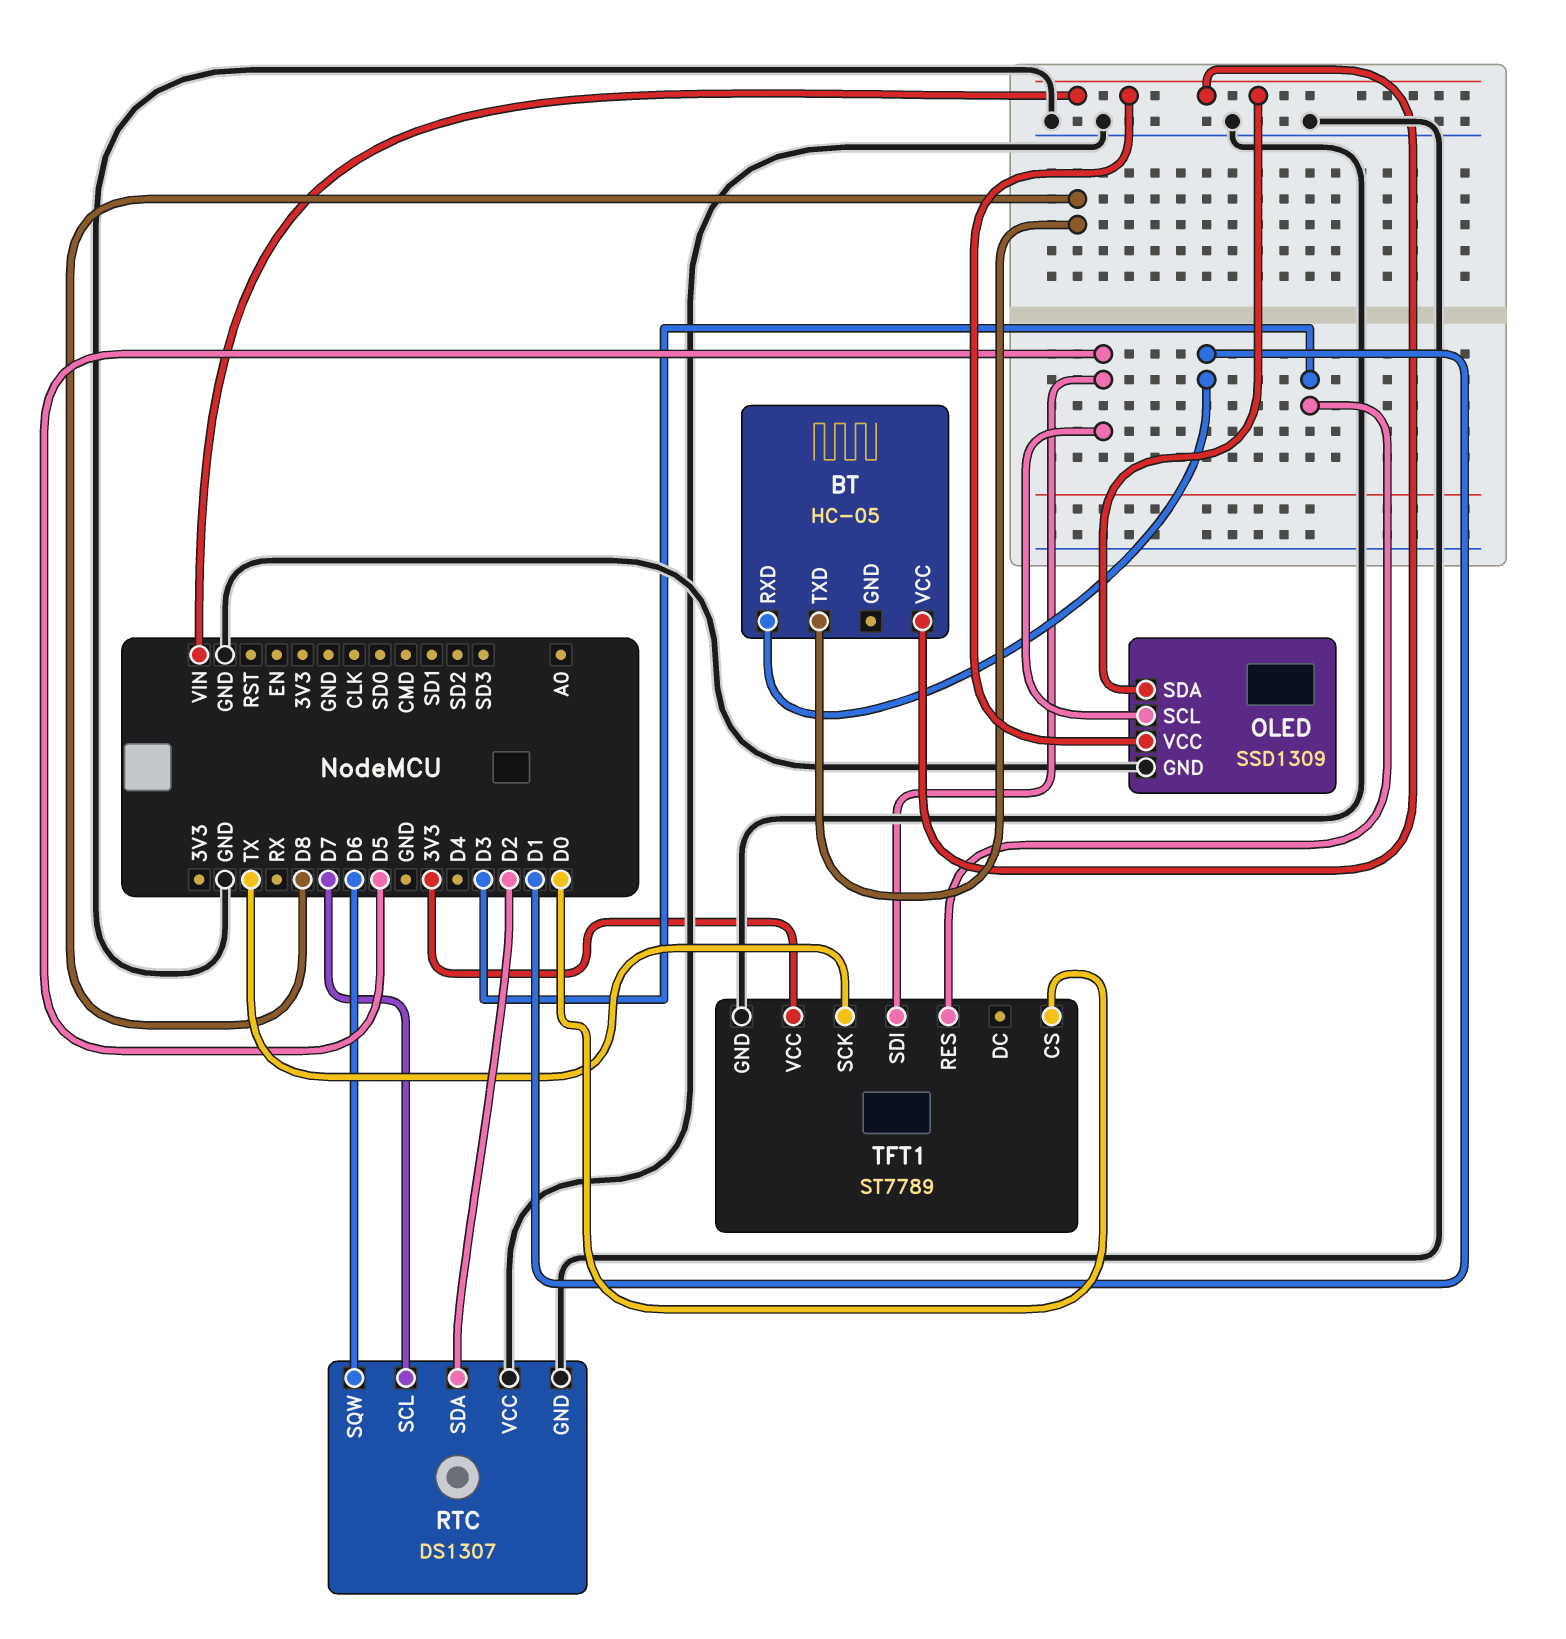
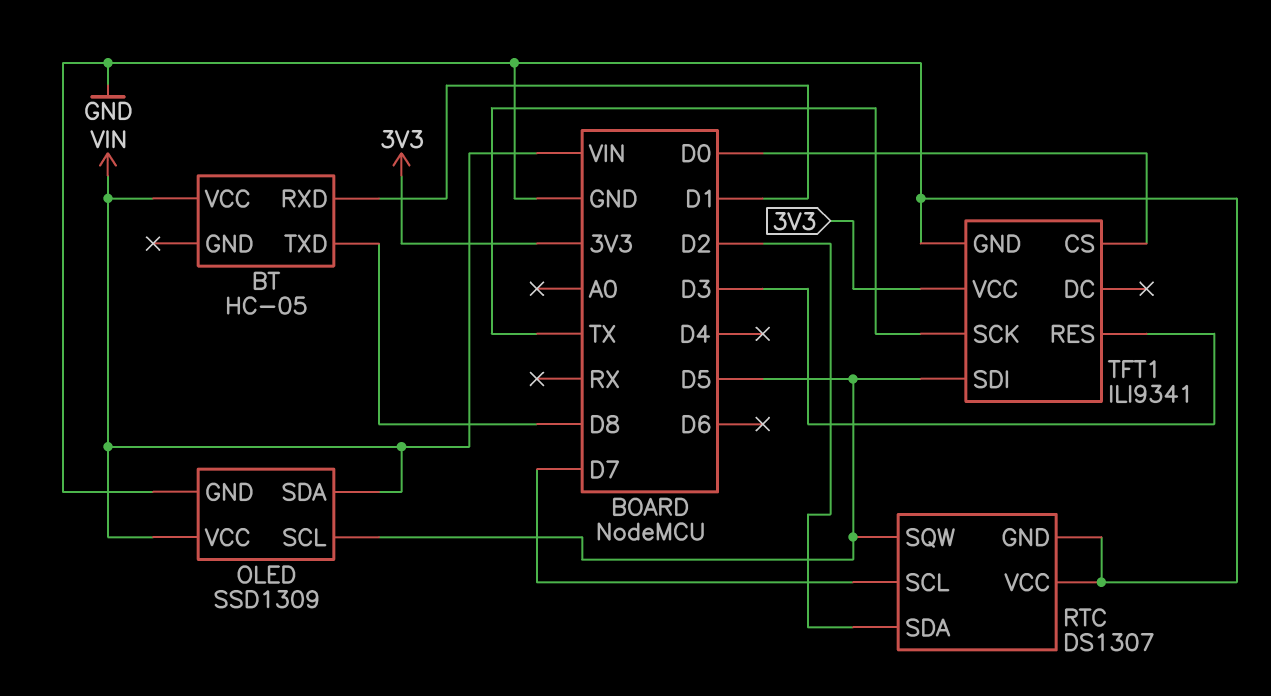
RTC pin SQW: D6 -> D5
TFT1: ST7789 -> ILI9341

